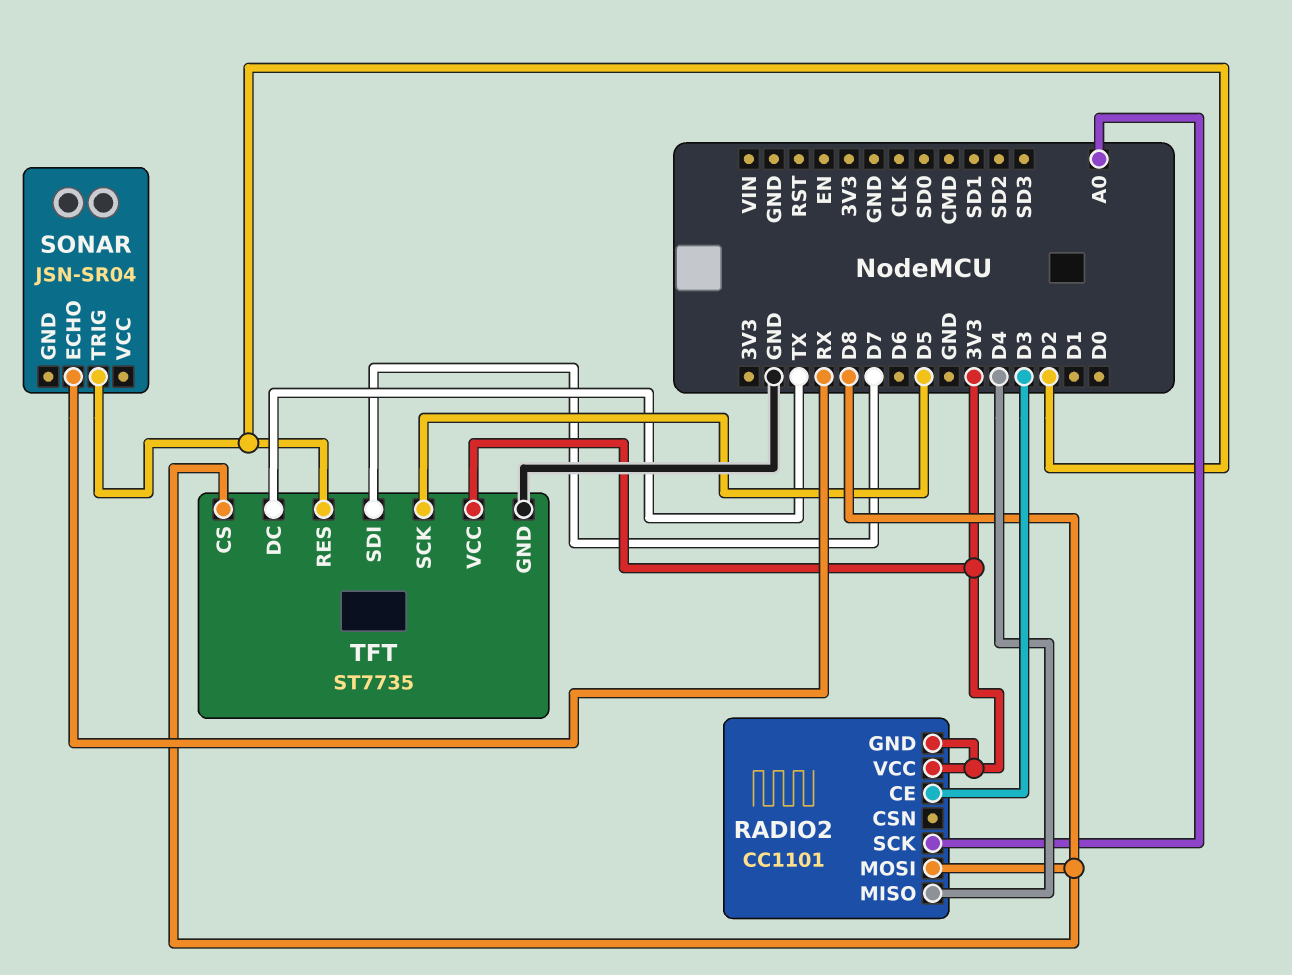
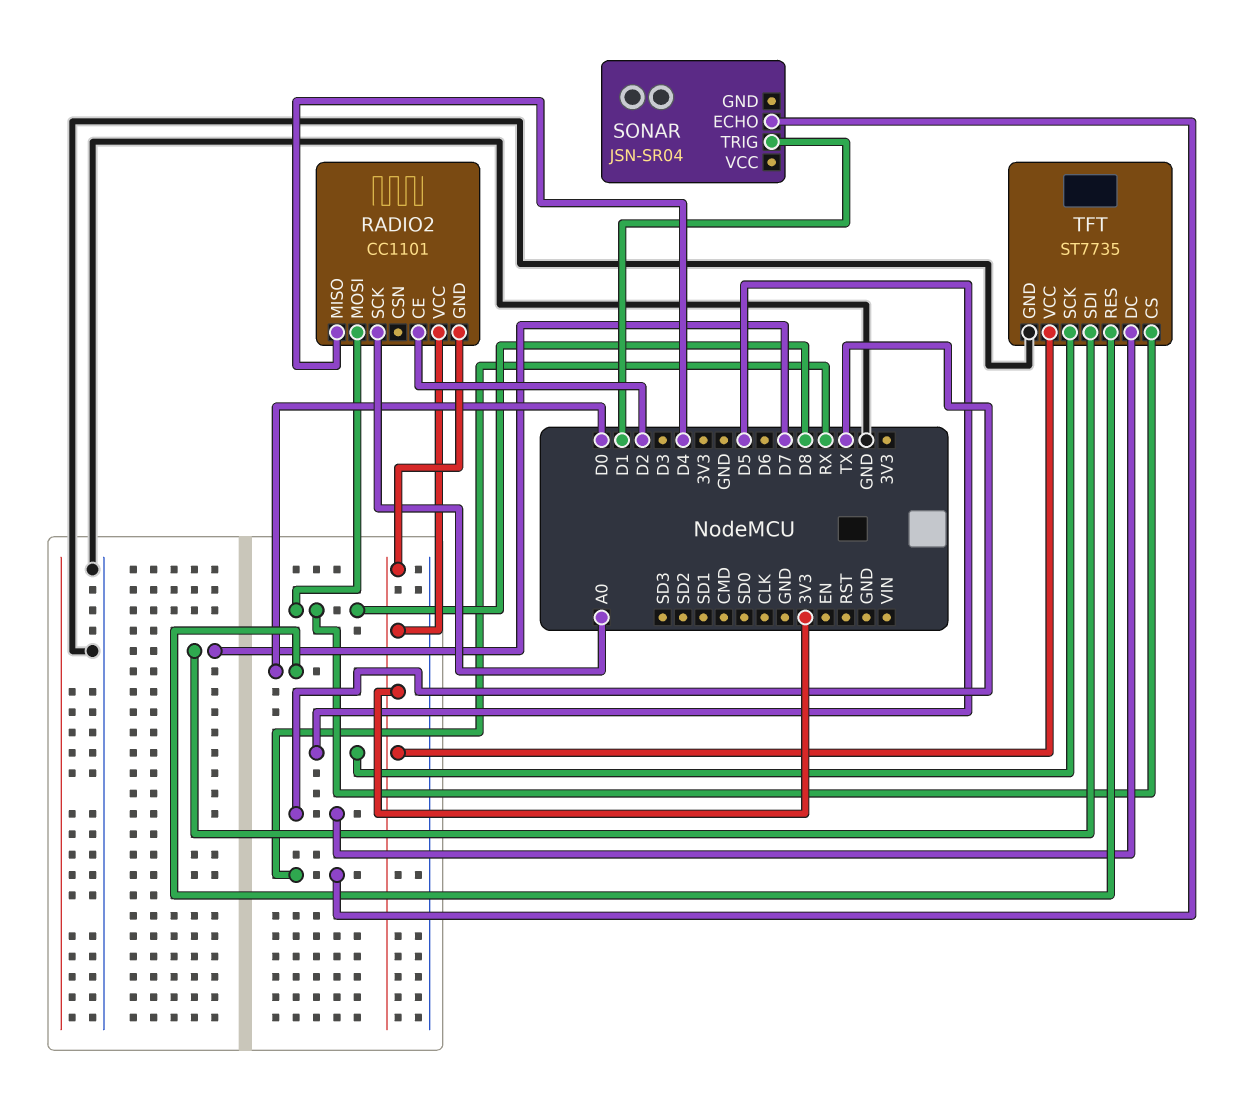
RADIO2 pin CE: D3 -> D2
SONAR pin TRIG: D2 -> D1
TFT pin RES: D2 -> D0

